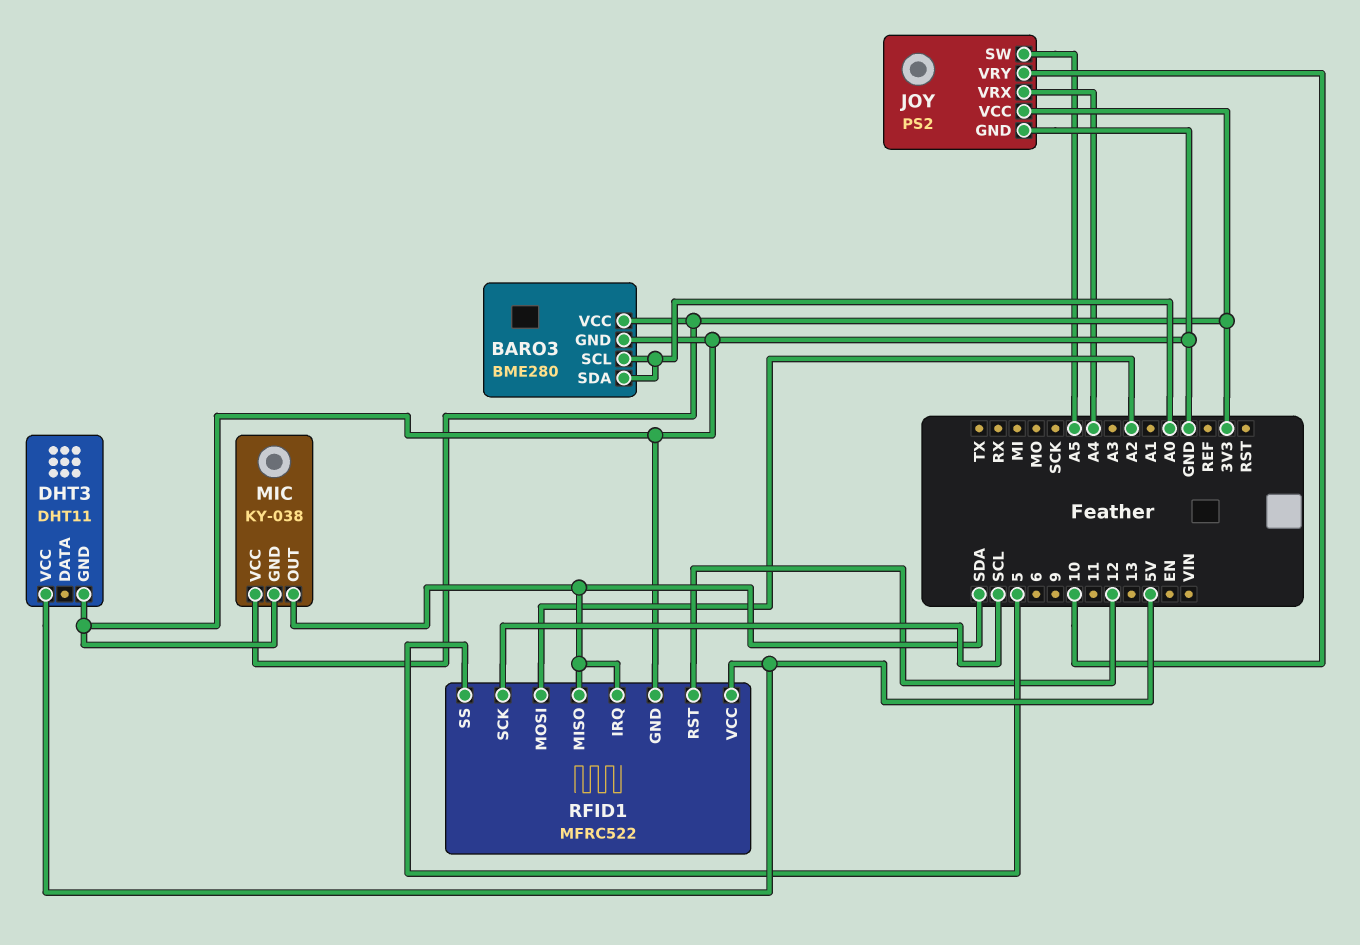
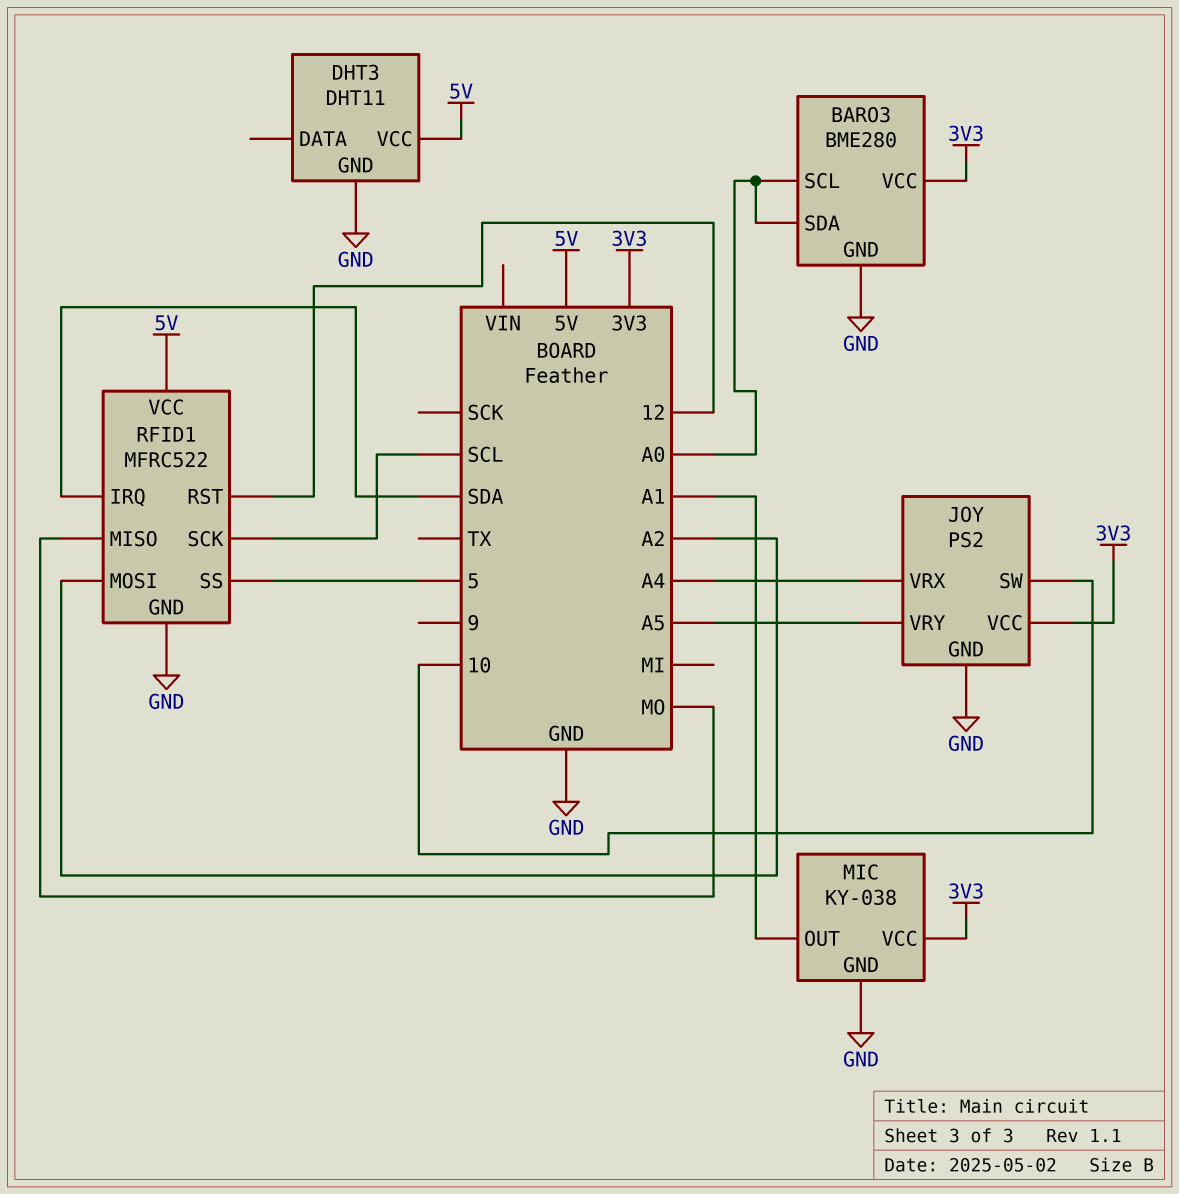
JOY pin SW: A5 -> 10
JOY pin VRY: 10 -> A5
MIC pin OUT: SDA -> A1
RFID1 pin MISO: SDA -> MO

